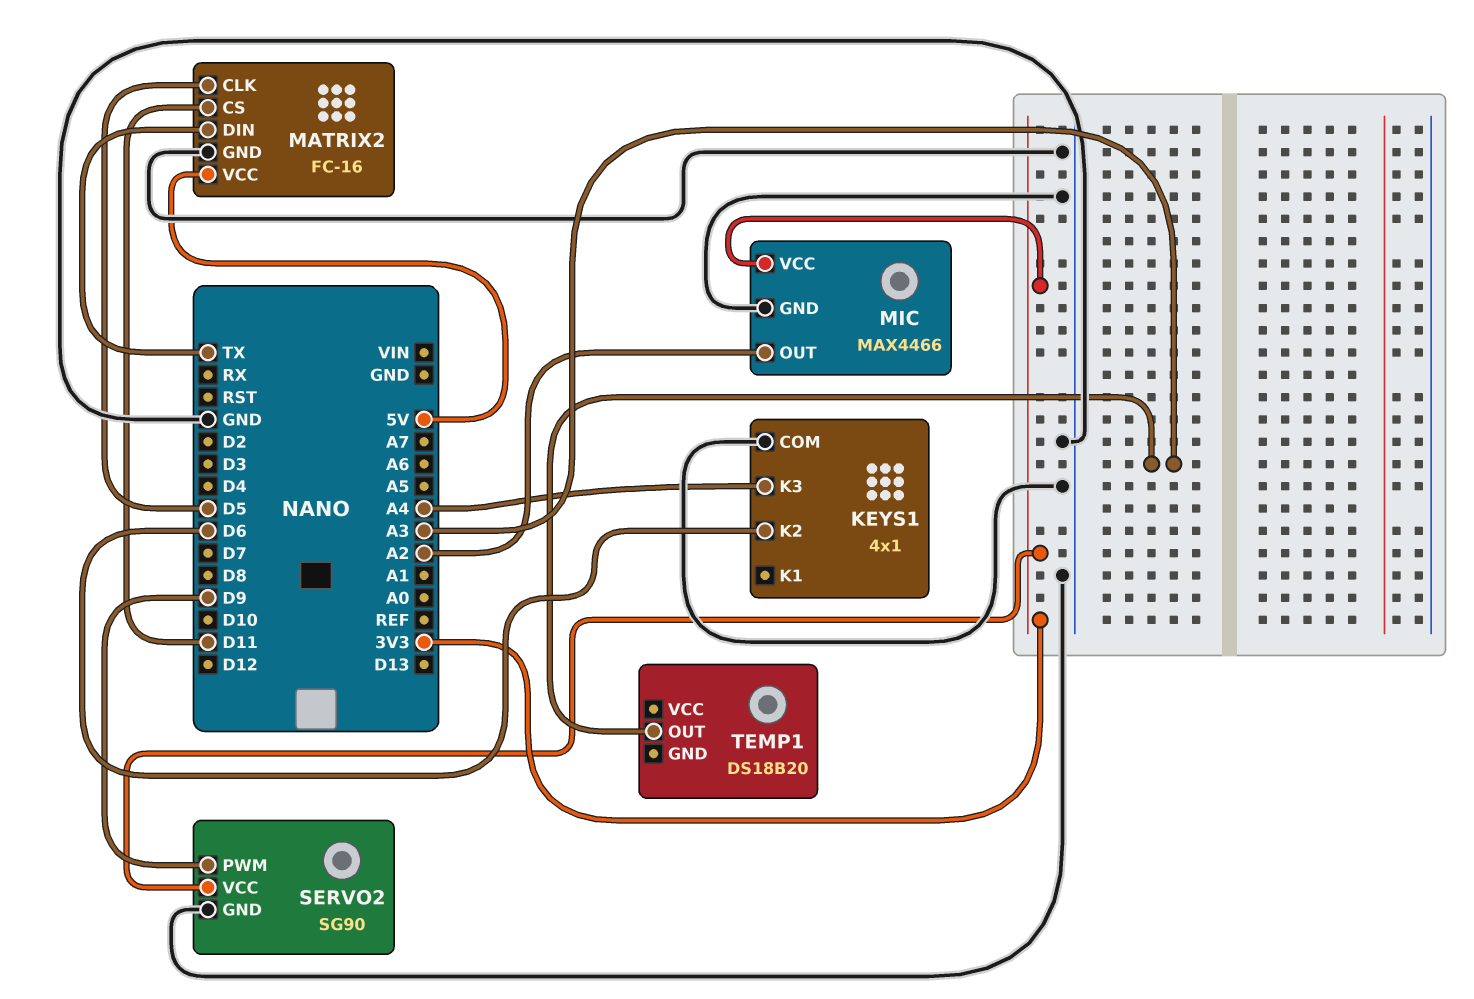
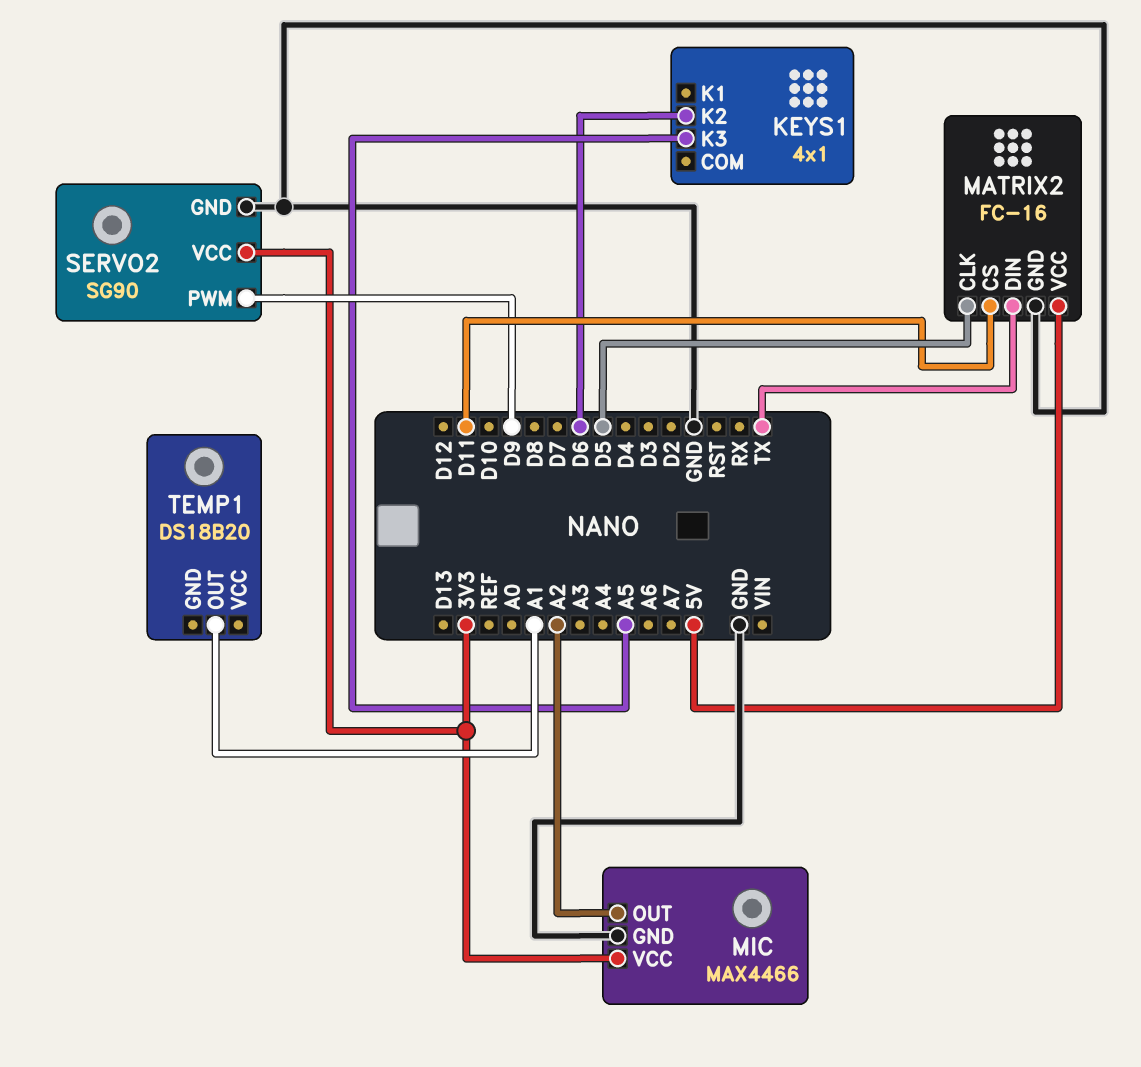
KEYS1 pin COM: GND -> none
KEYS1 pin K3: A4 -> A5
TEMP1 pin OUT: A3 -> A1

